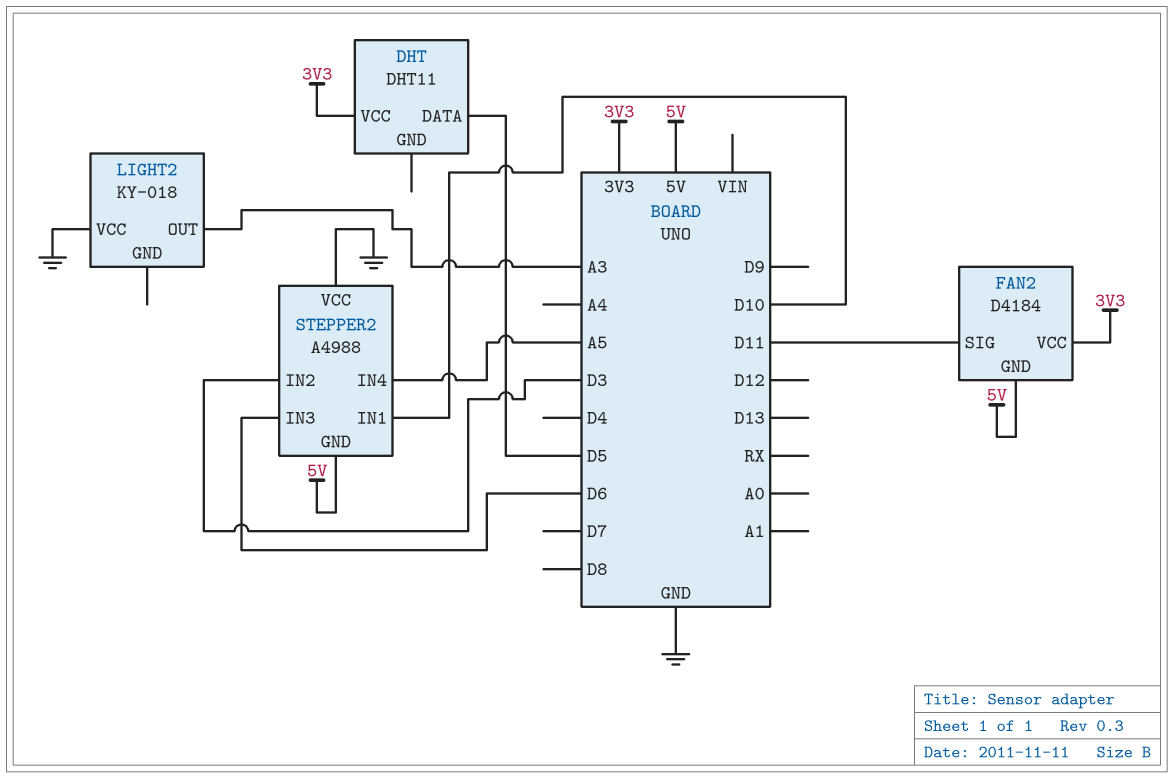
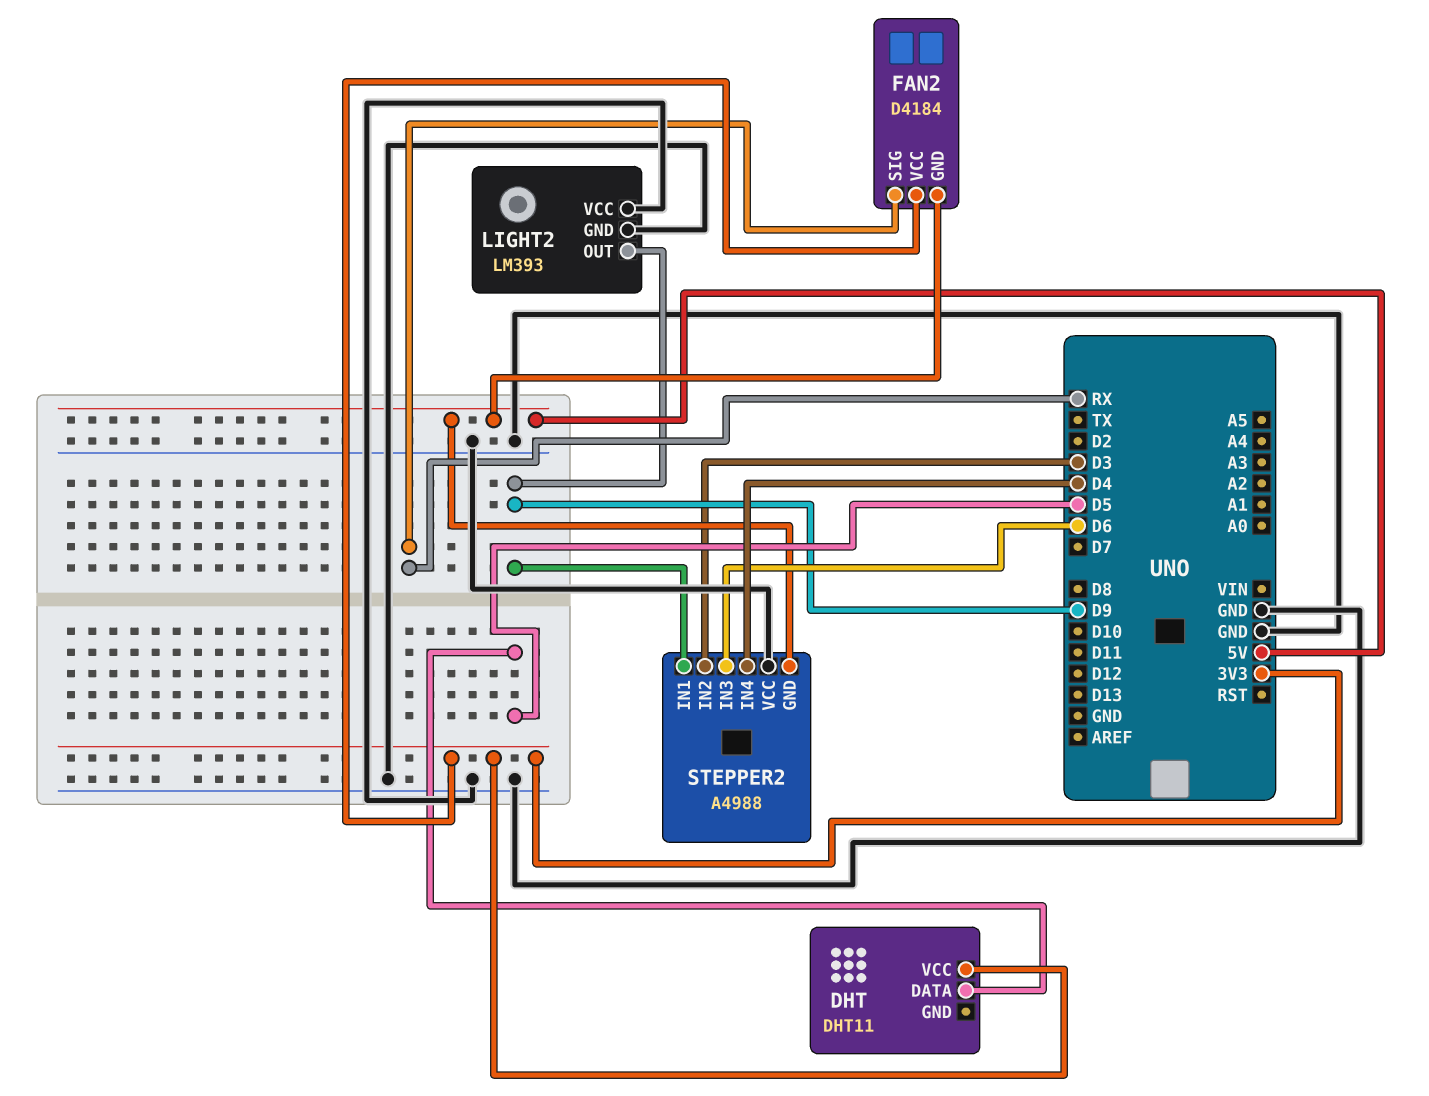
FAN2 pin SIG: D11 -> RX
LIGHT2: KY-018 -> LM393
LIGHT2 pin GND: none -> GND
LIGHT2 pin OUT: A3 -> D9
STEPPER2 pin IN1: D10 -> D9
STEPPER2 pin IN4: A5 -> D4

